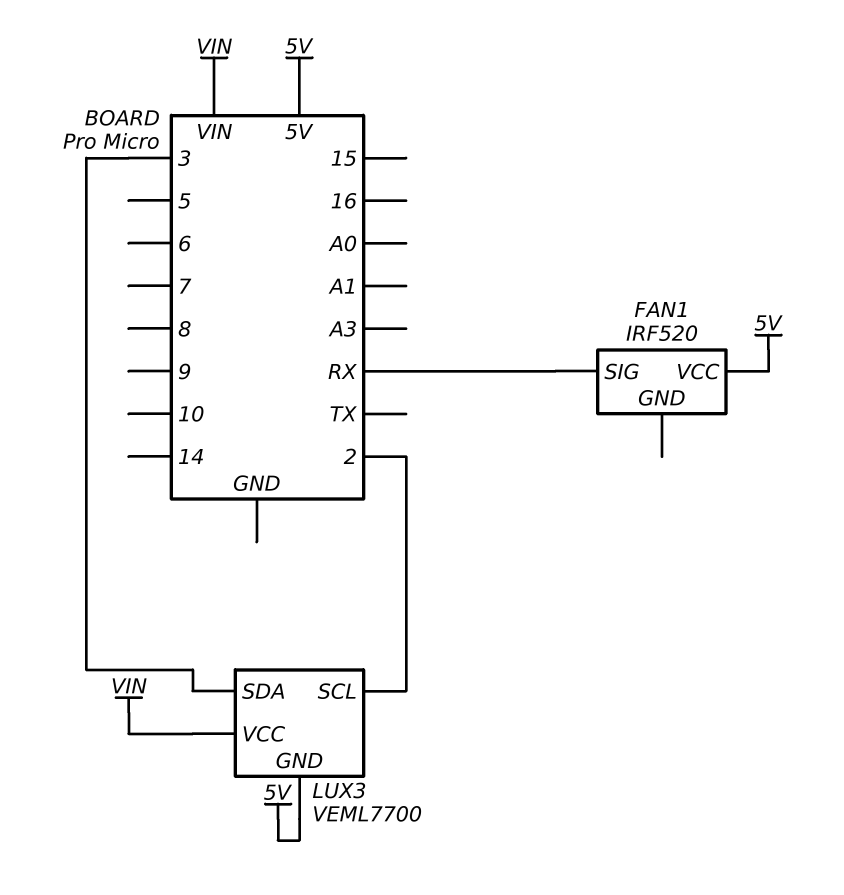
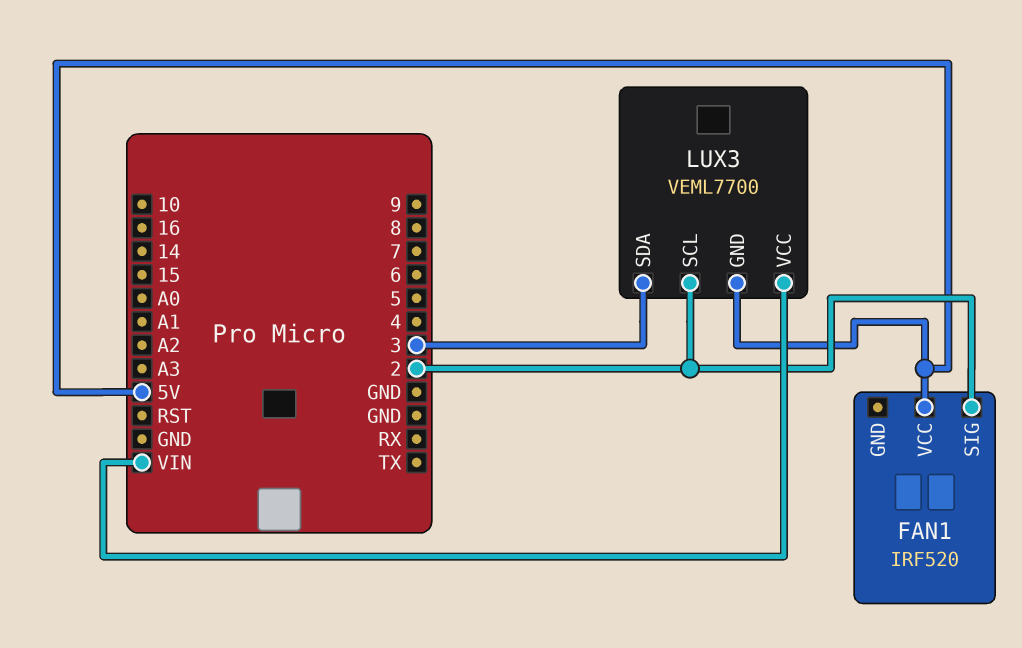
FAN1 pin SIG: RX -> 2

